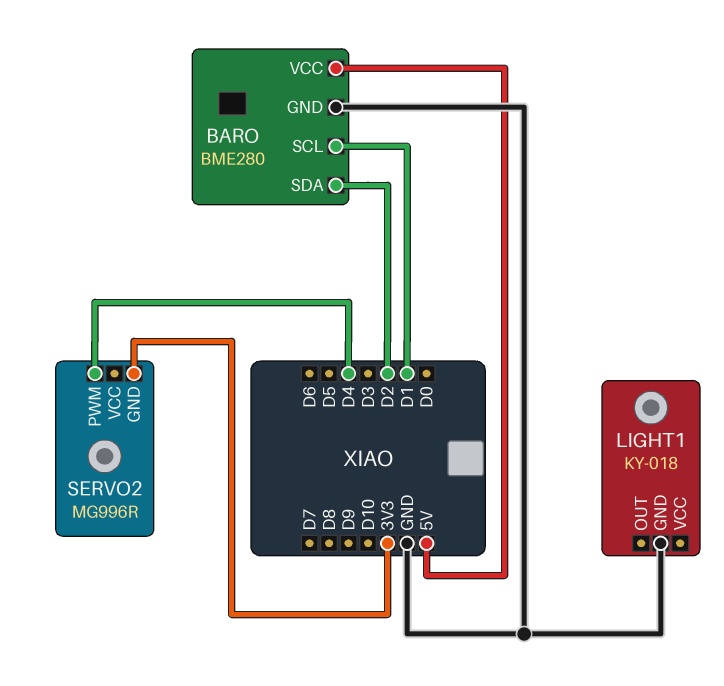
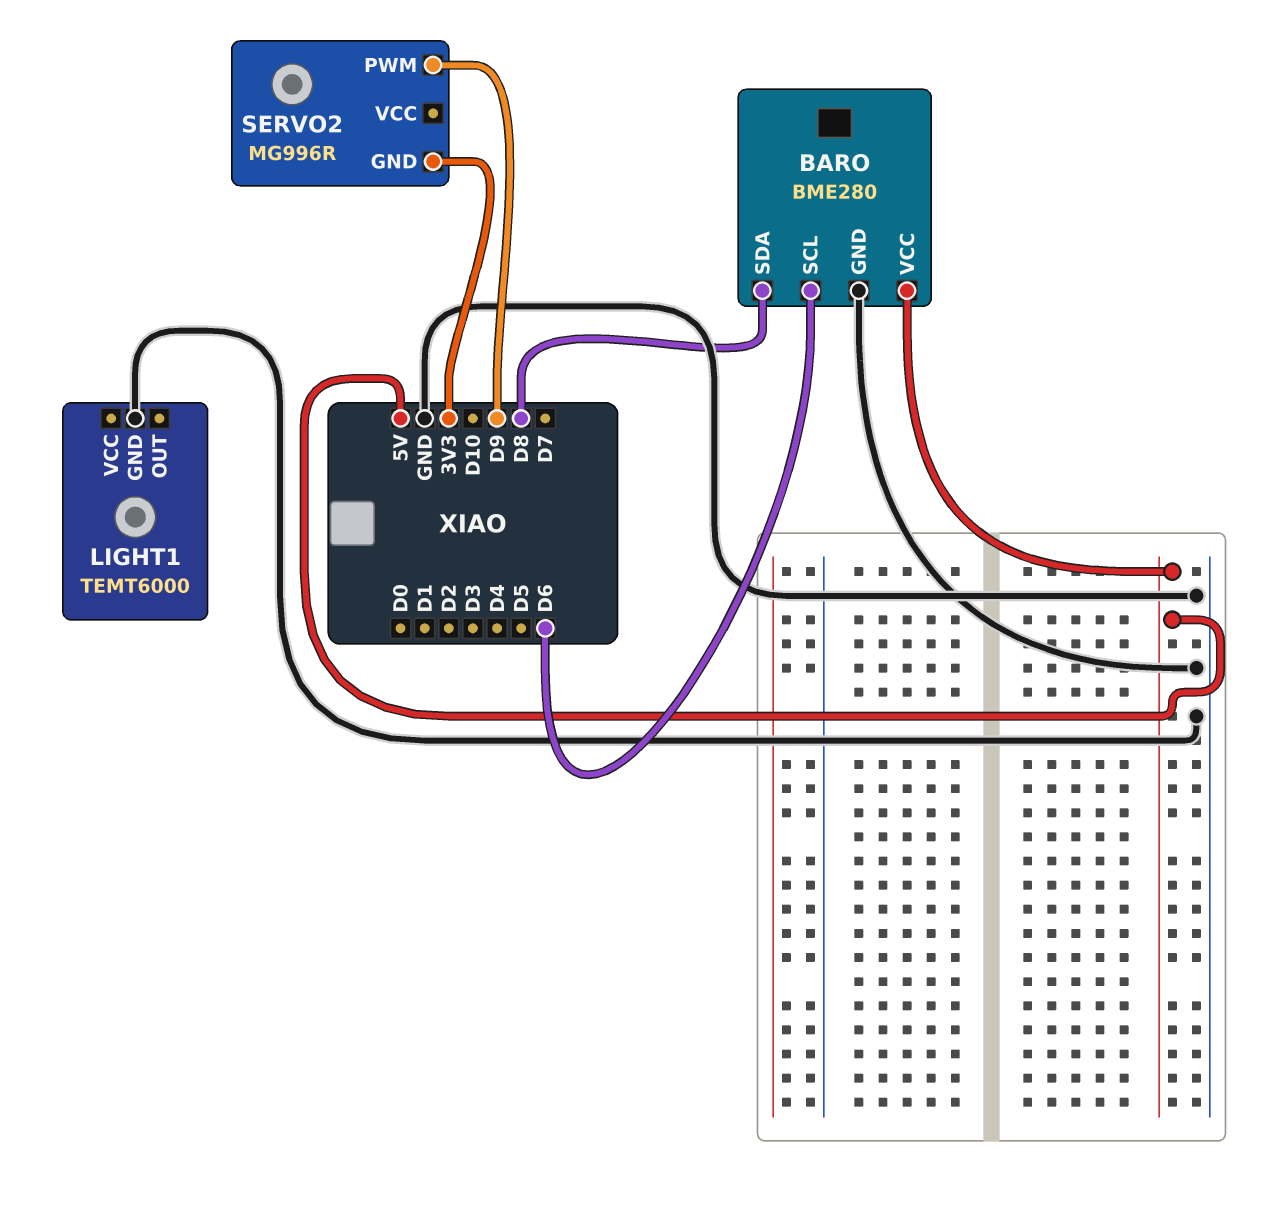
BARO pin SCL: D1 -> D6
BARO pin SDA: D2 -> D8
LIGHT1: KY-018 -> TEMT6000
SERVO2 pin PWM: D4 -> D9

